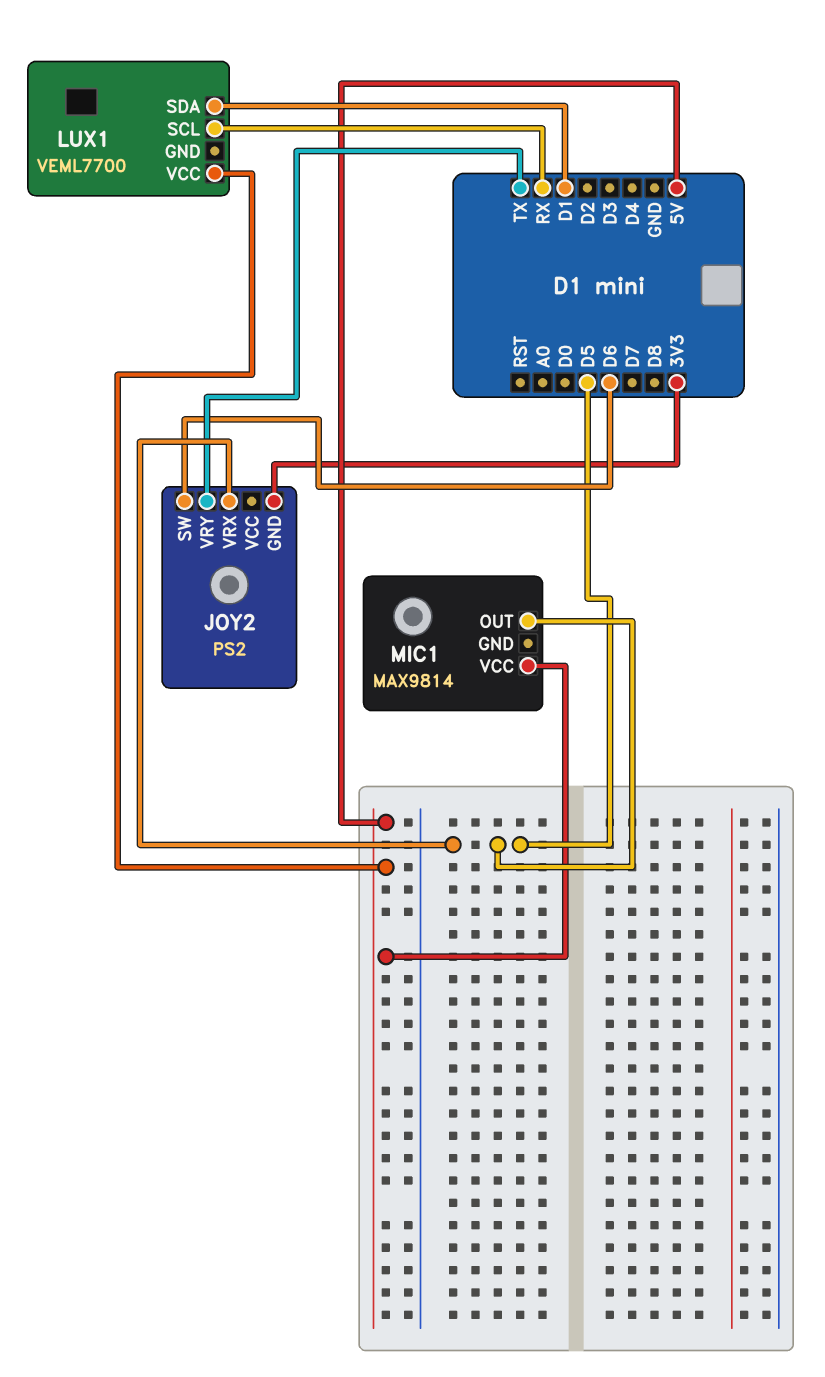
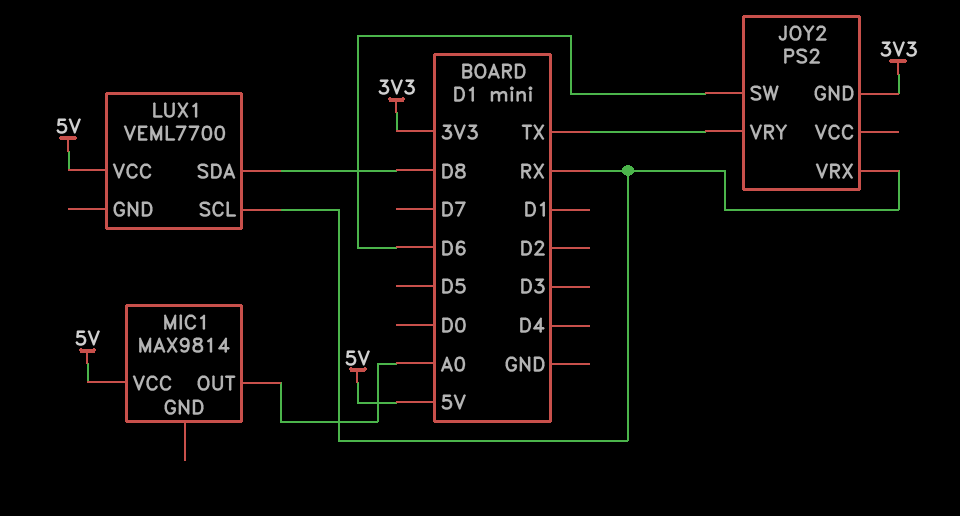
JOY2 pin VRX: D5 -> RX
LUX1 pin SDA: D1 -> D8
MIC1 pin OUT: D5 -> A0

